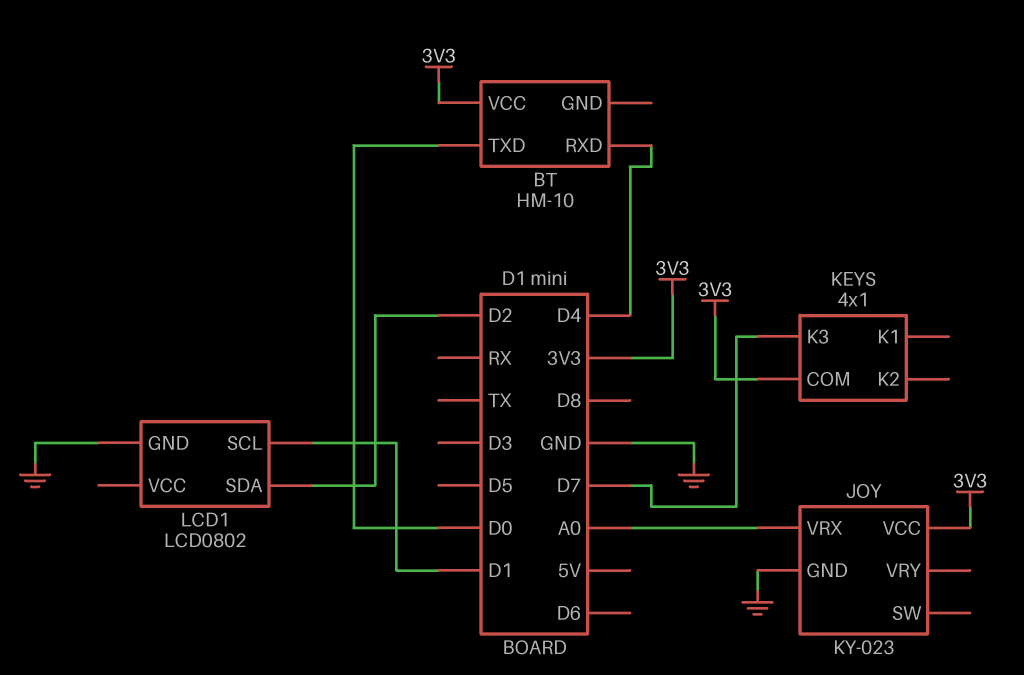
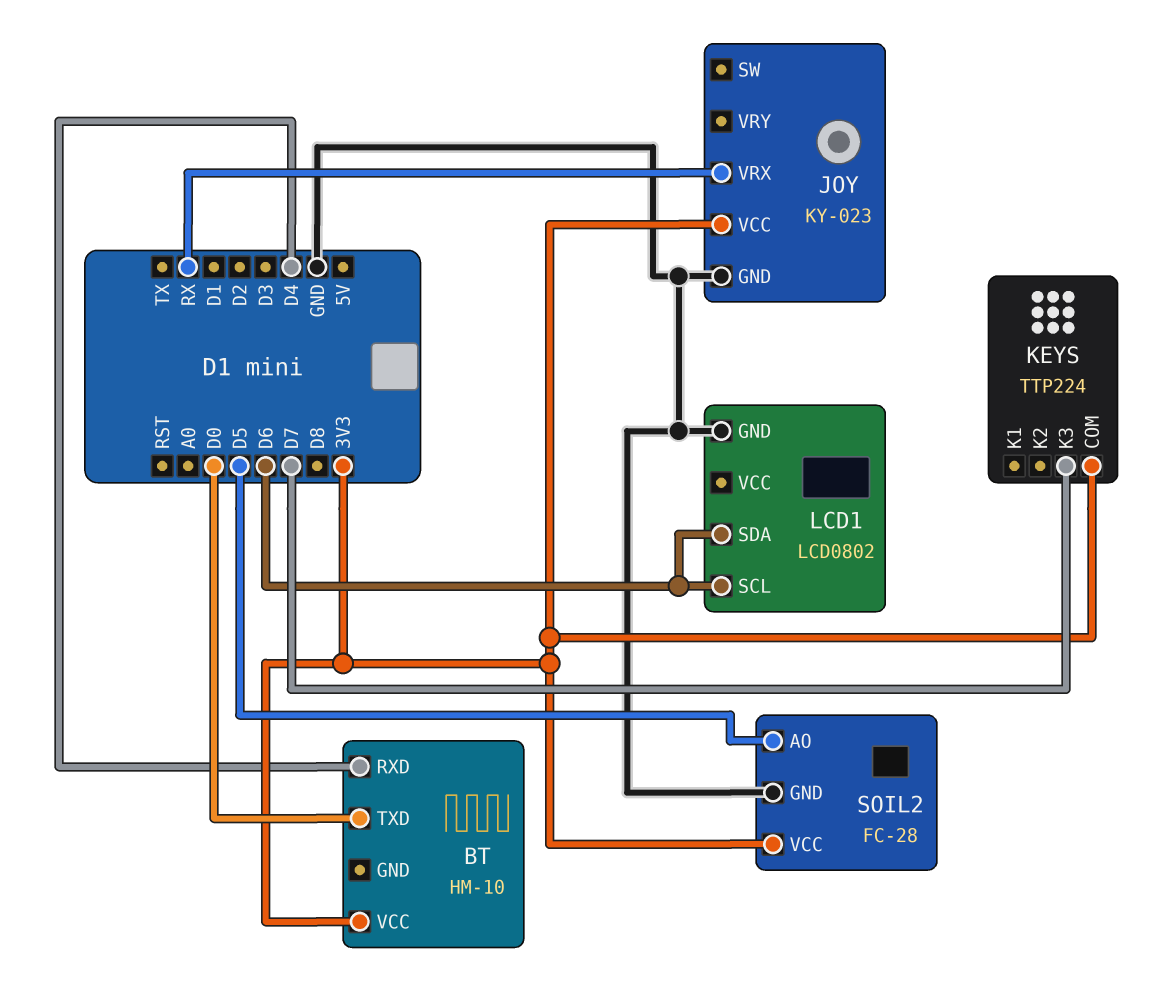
JOY pin VRX: A0 -> RX
KEYS: 4x1 -> TTP224
LCD1 pin SCL: D1 -> D6
LCD1 pin SDA: D2 -> D6
SOIL2: none -> FC-28
SOIL2 pin AO: none -> D5
SOIL2 pin GND: none -> GND
SOIL2 pin VCC: none -> 3V3

